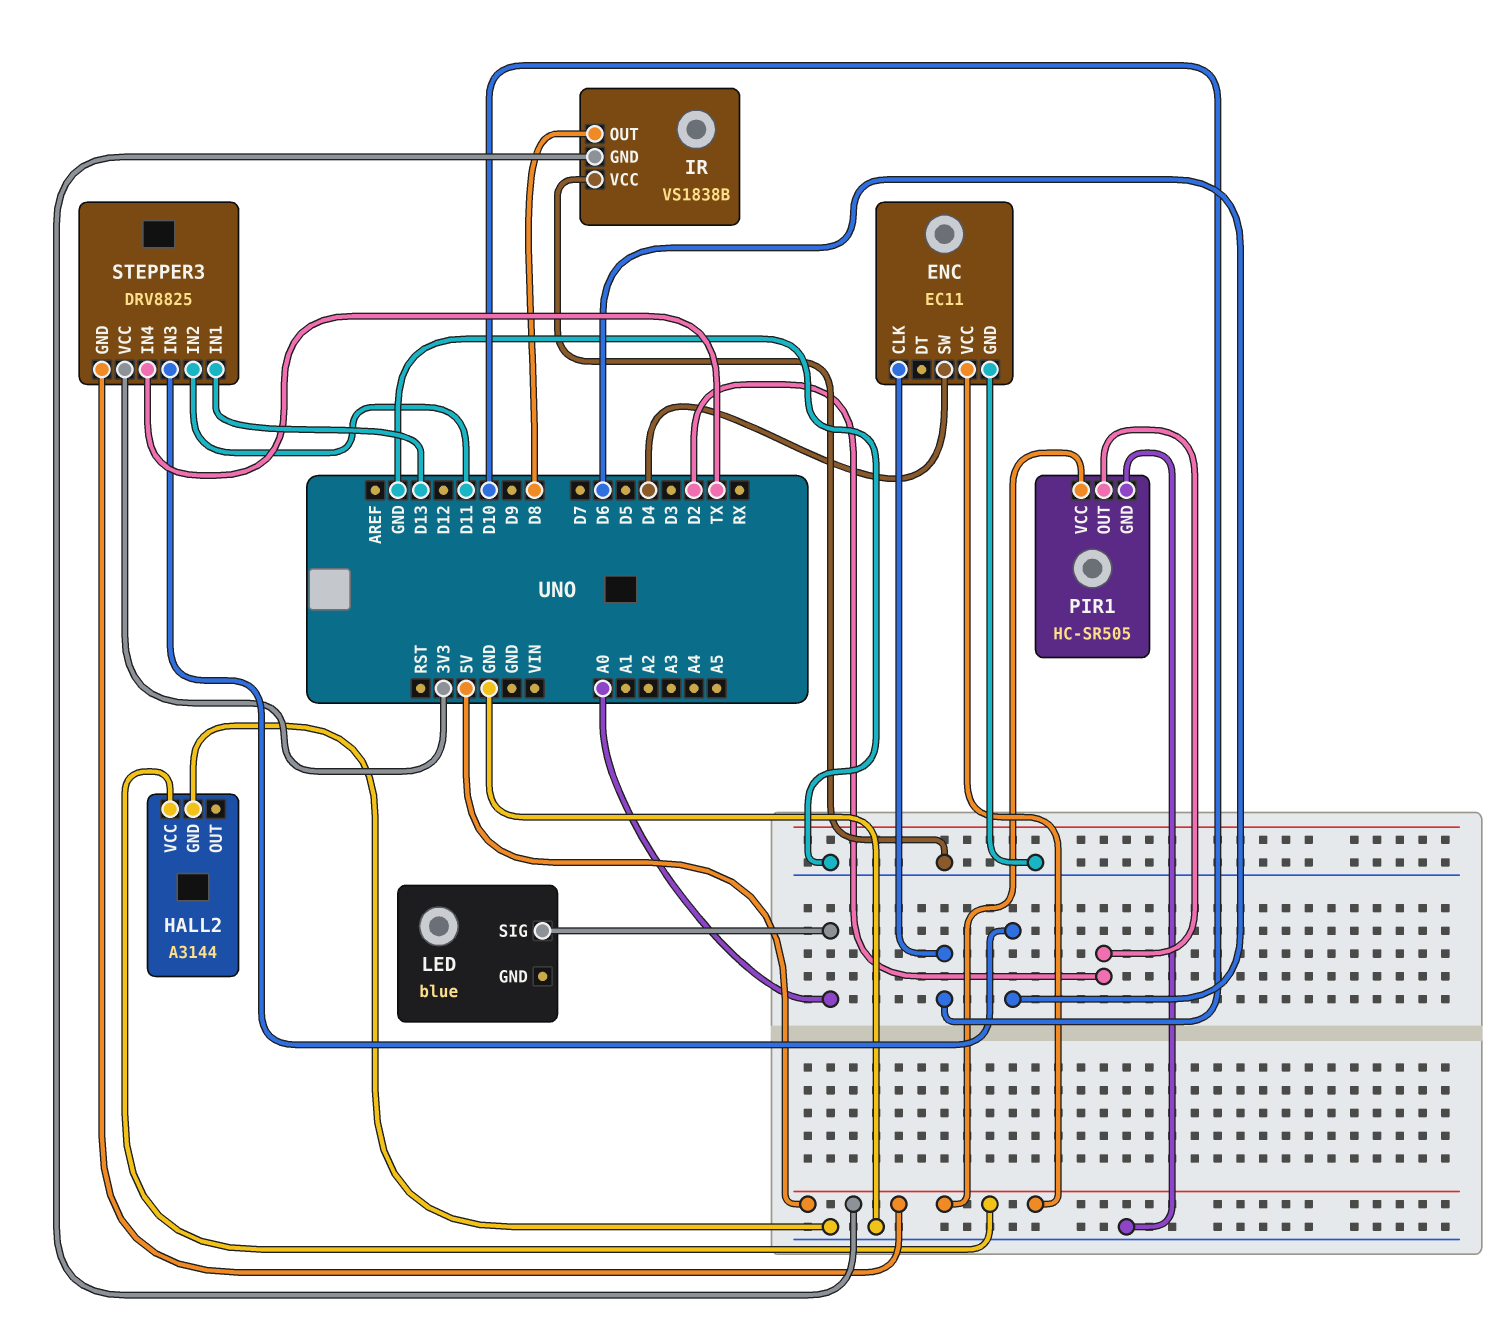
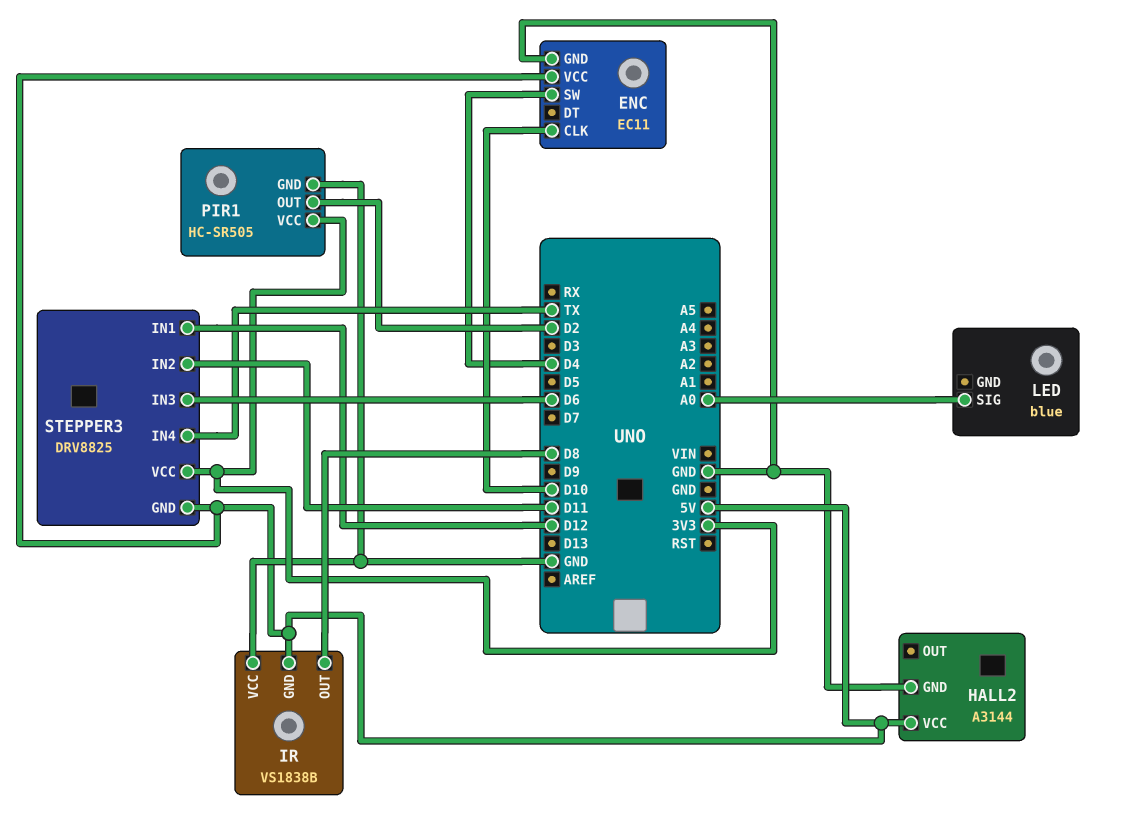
PIR1 pin VCC: 5V -> 3V3
STEPPER3 pin IN1: D13 -> D12

